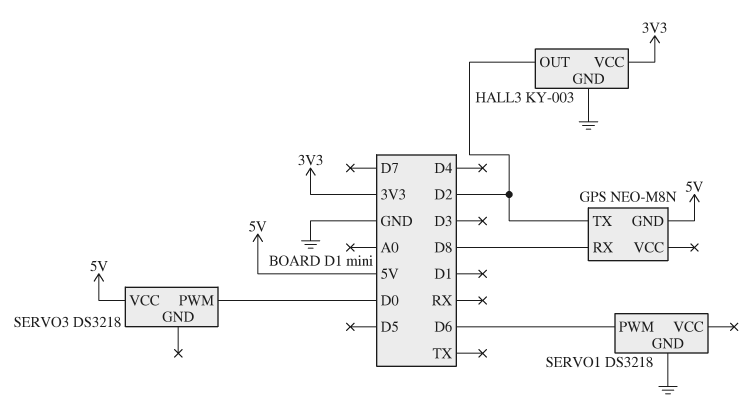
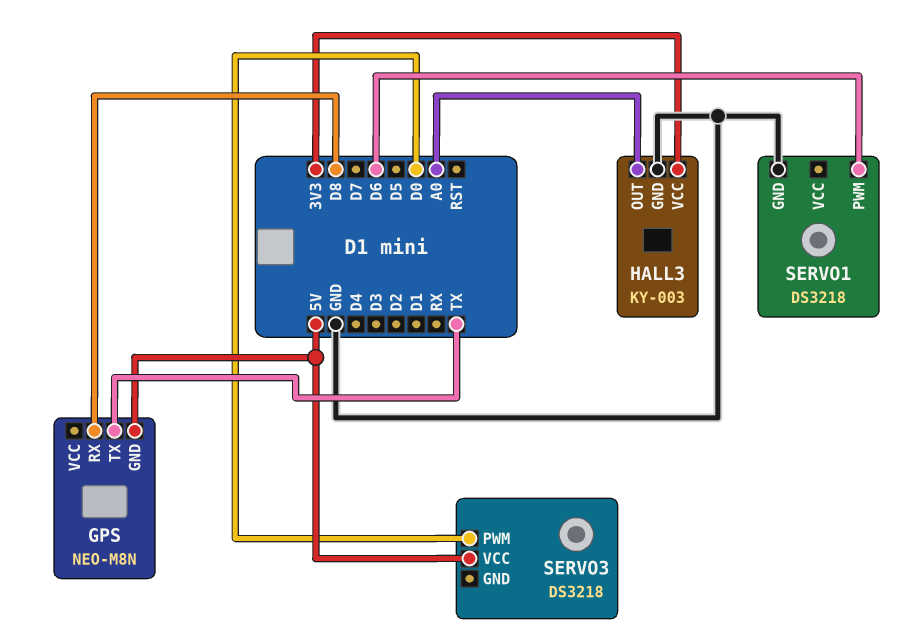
GPS pin TX: D2 -> TX
HALL3 pin OUT: D2 -> A0

